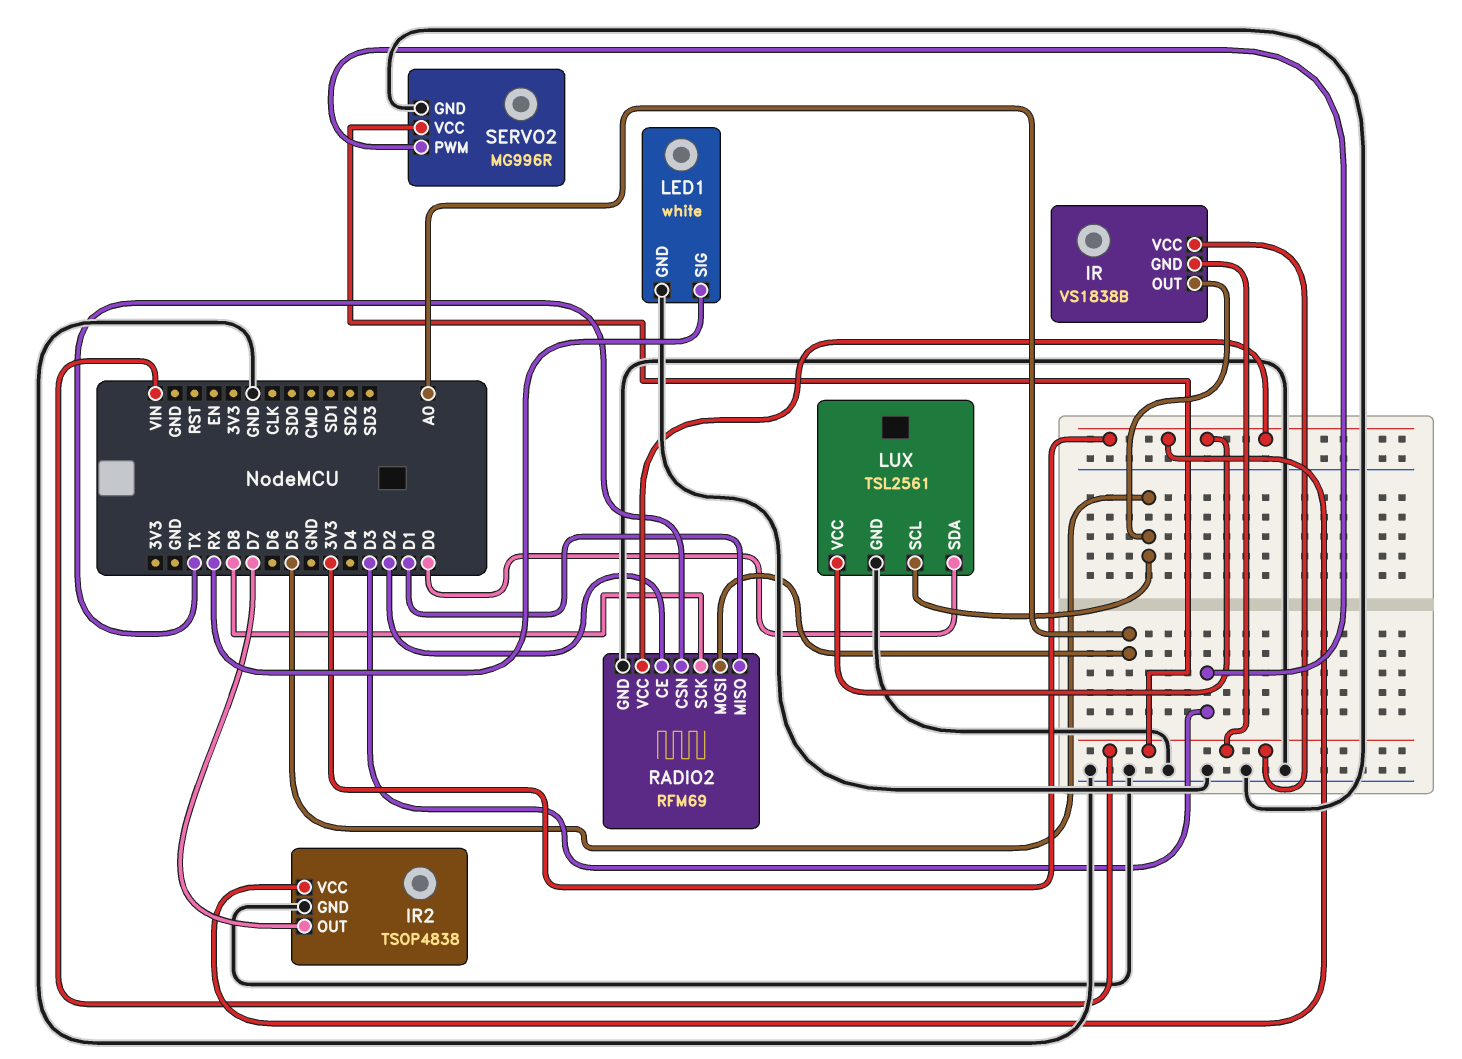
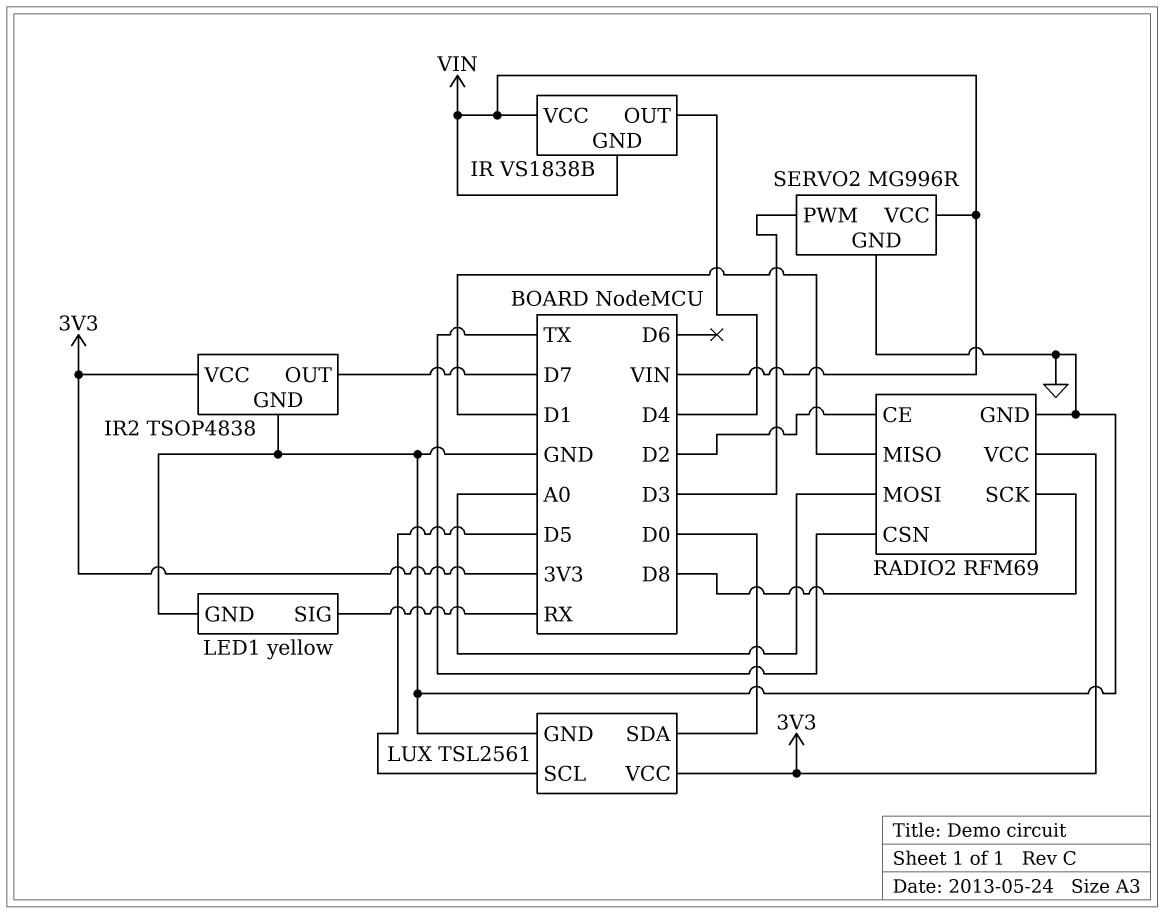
IR pin OUT: D5 -> D4
LED1: white -> yellow

